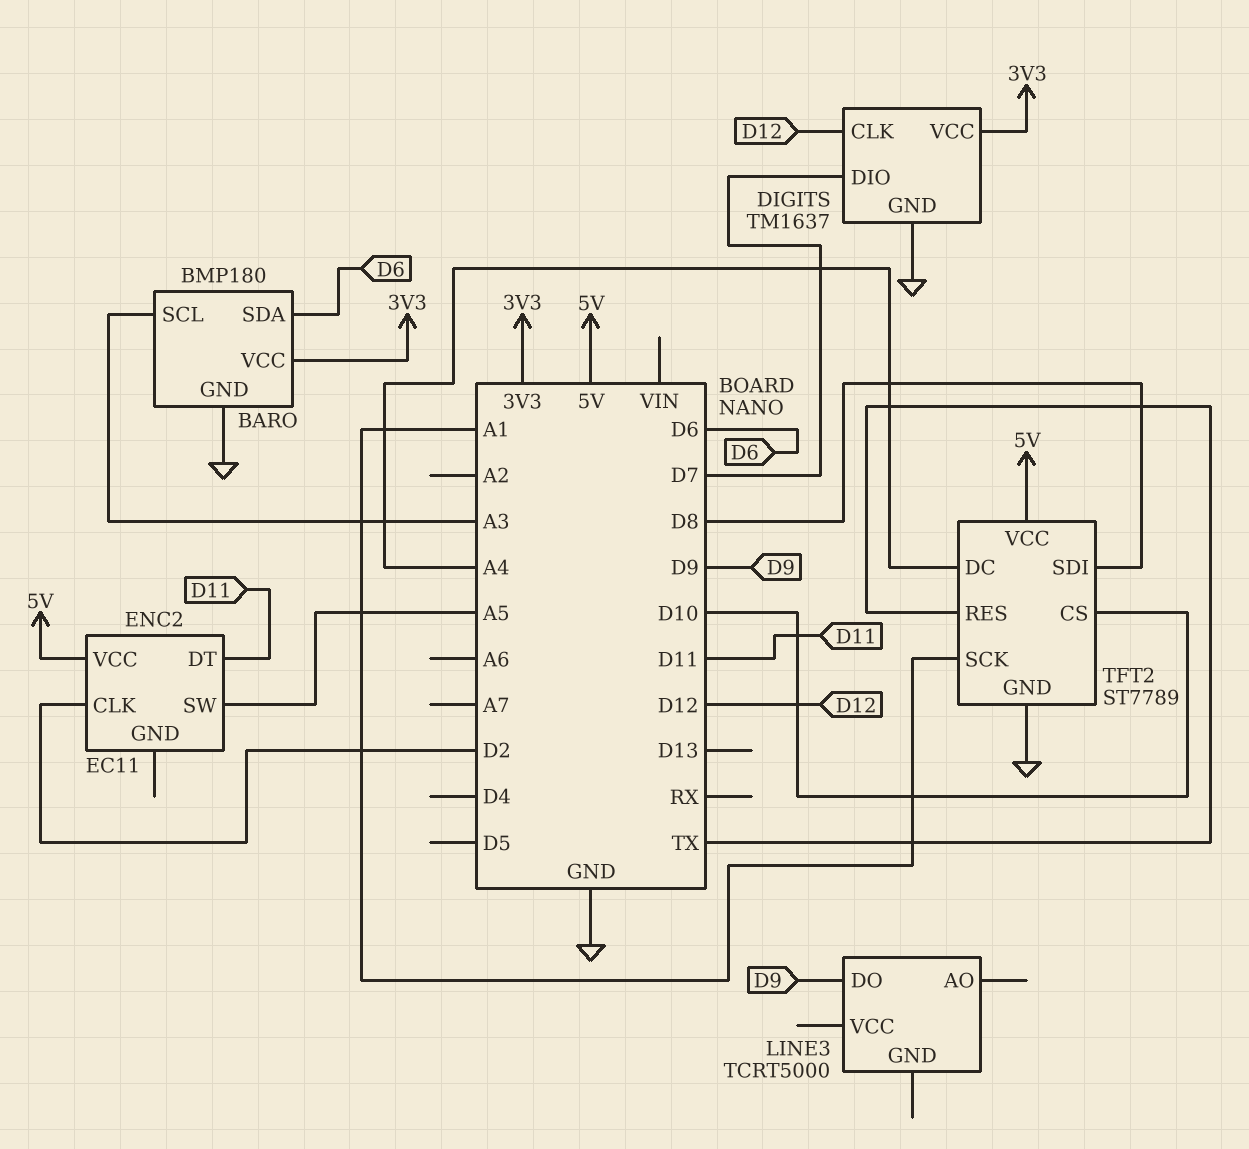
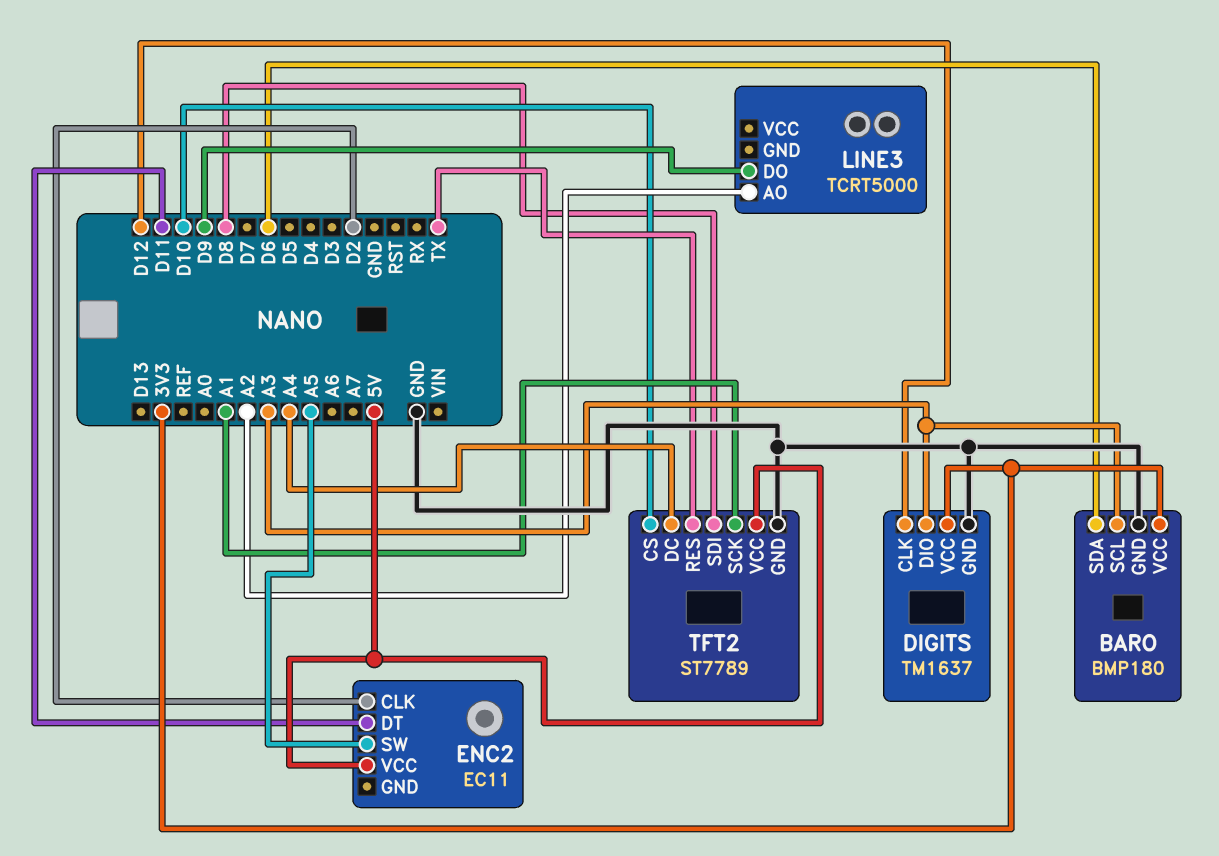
DIGITS pin DIO: D7 -> A3
LINE3 pin AO: none -> A2

